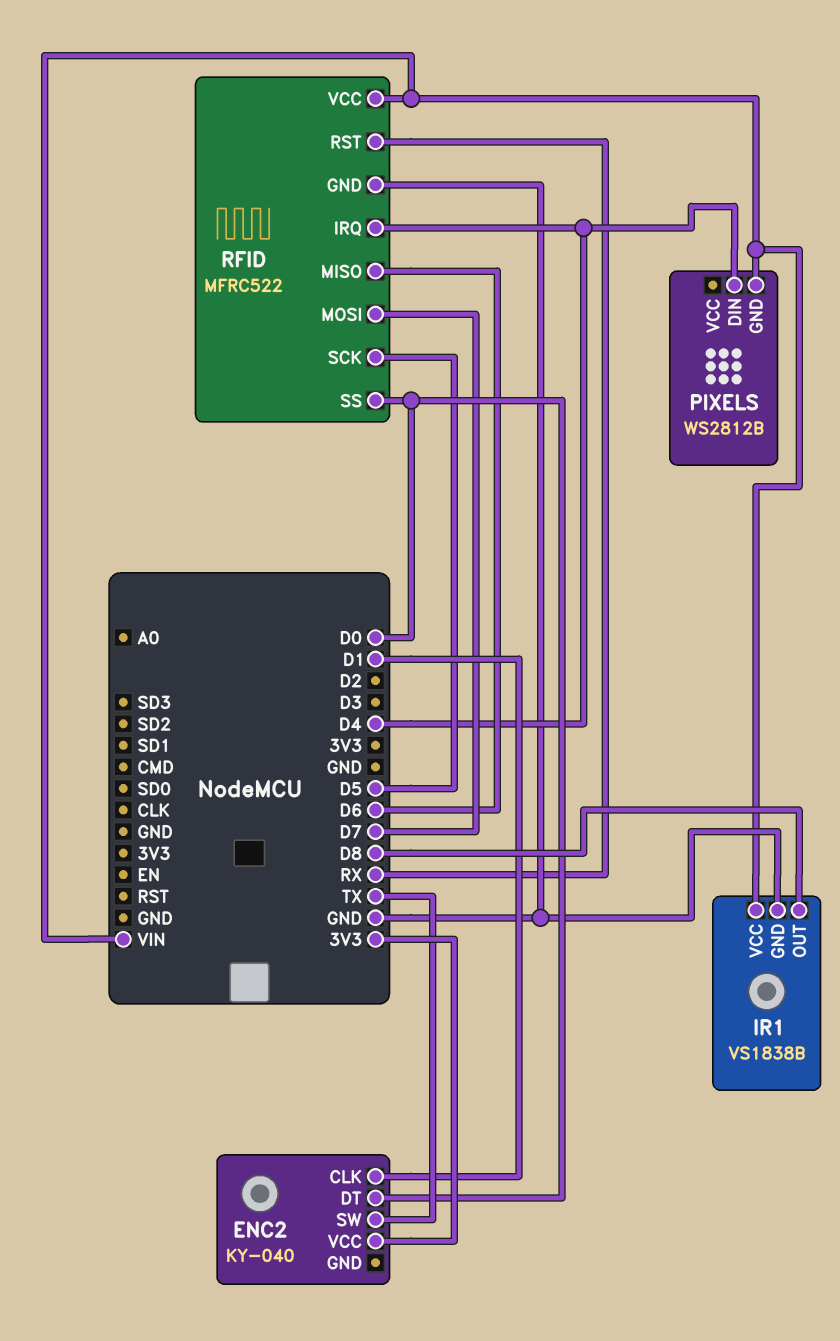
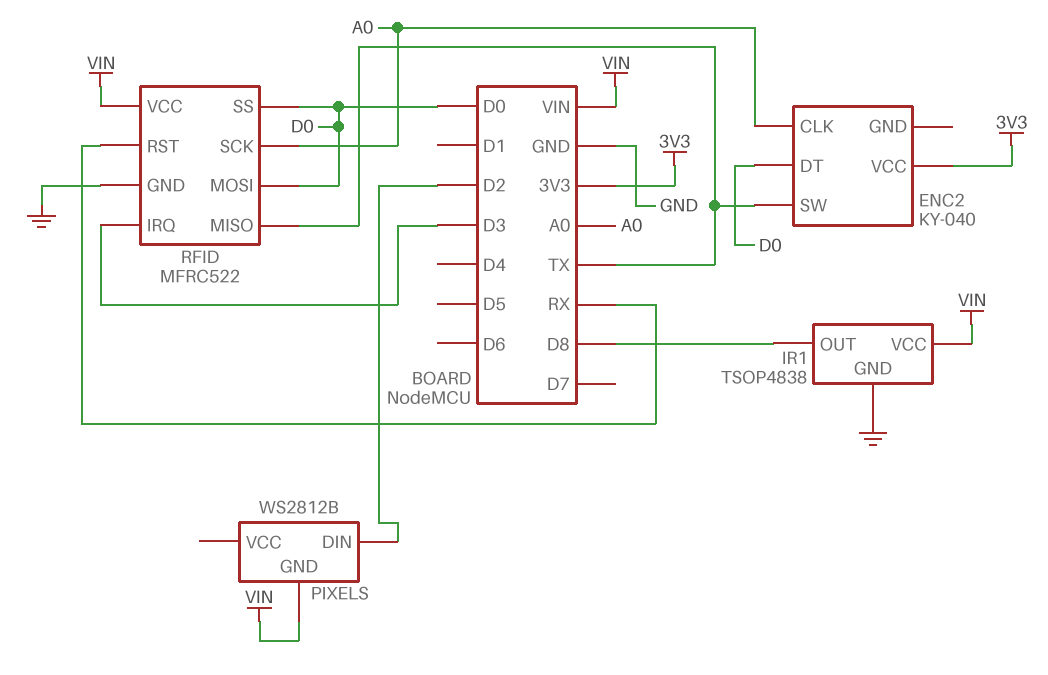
ENC2 pin CLK: D1 -> A0
IR1: VS1838B -> TSOP4838
PIXELS pin DIN: D4 -> D2
RFID pin IRQ: D4 -> D3
RFID pin MISO: D6 -> TX
RFID pin MOSI: D7 -> D0
RFID pin SCK: D5 -> A0

